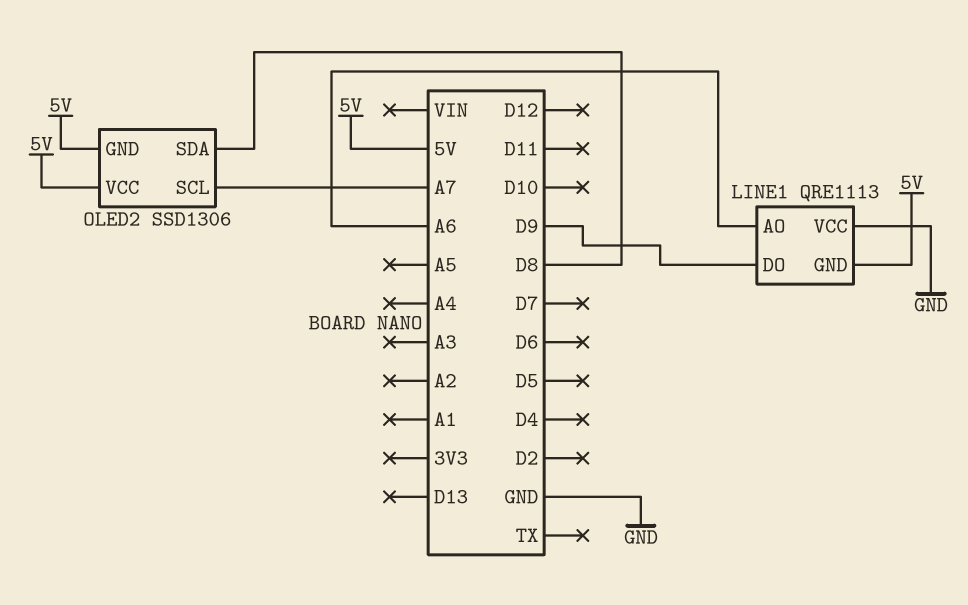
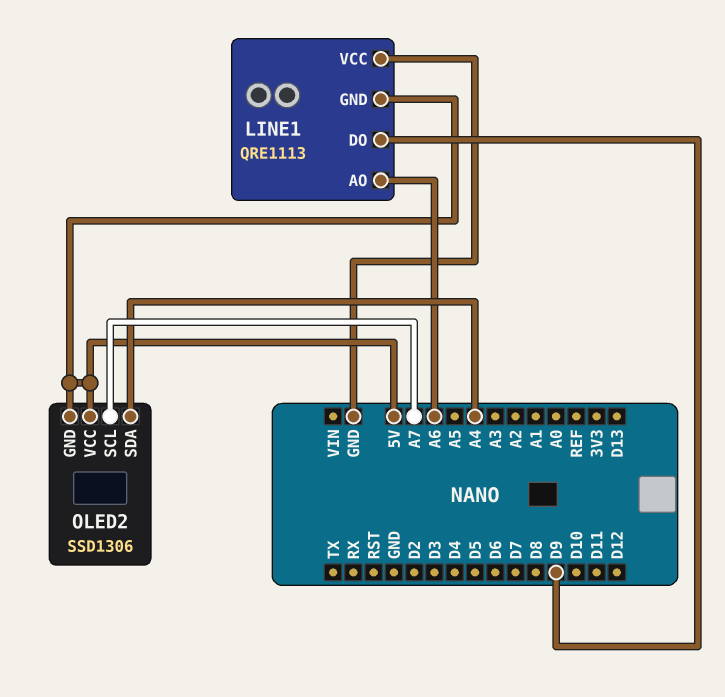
OLED2 pin SDA: D8 -> A4

